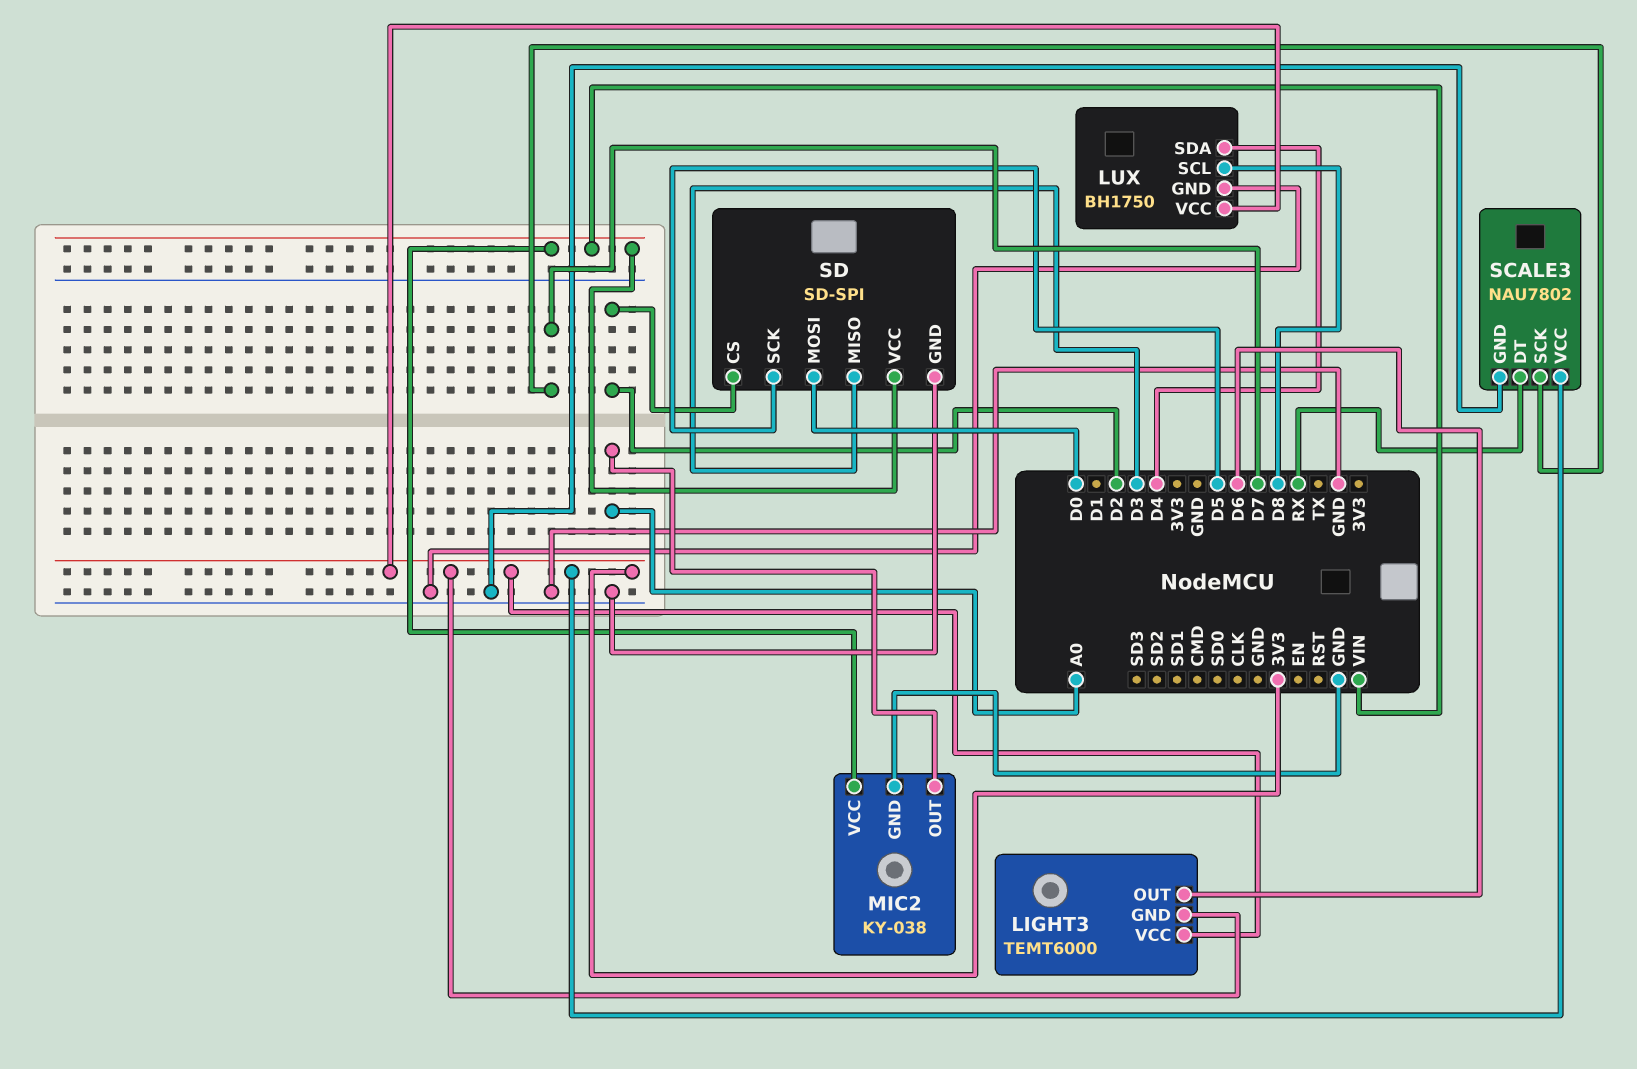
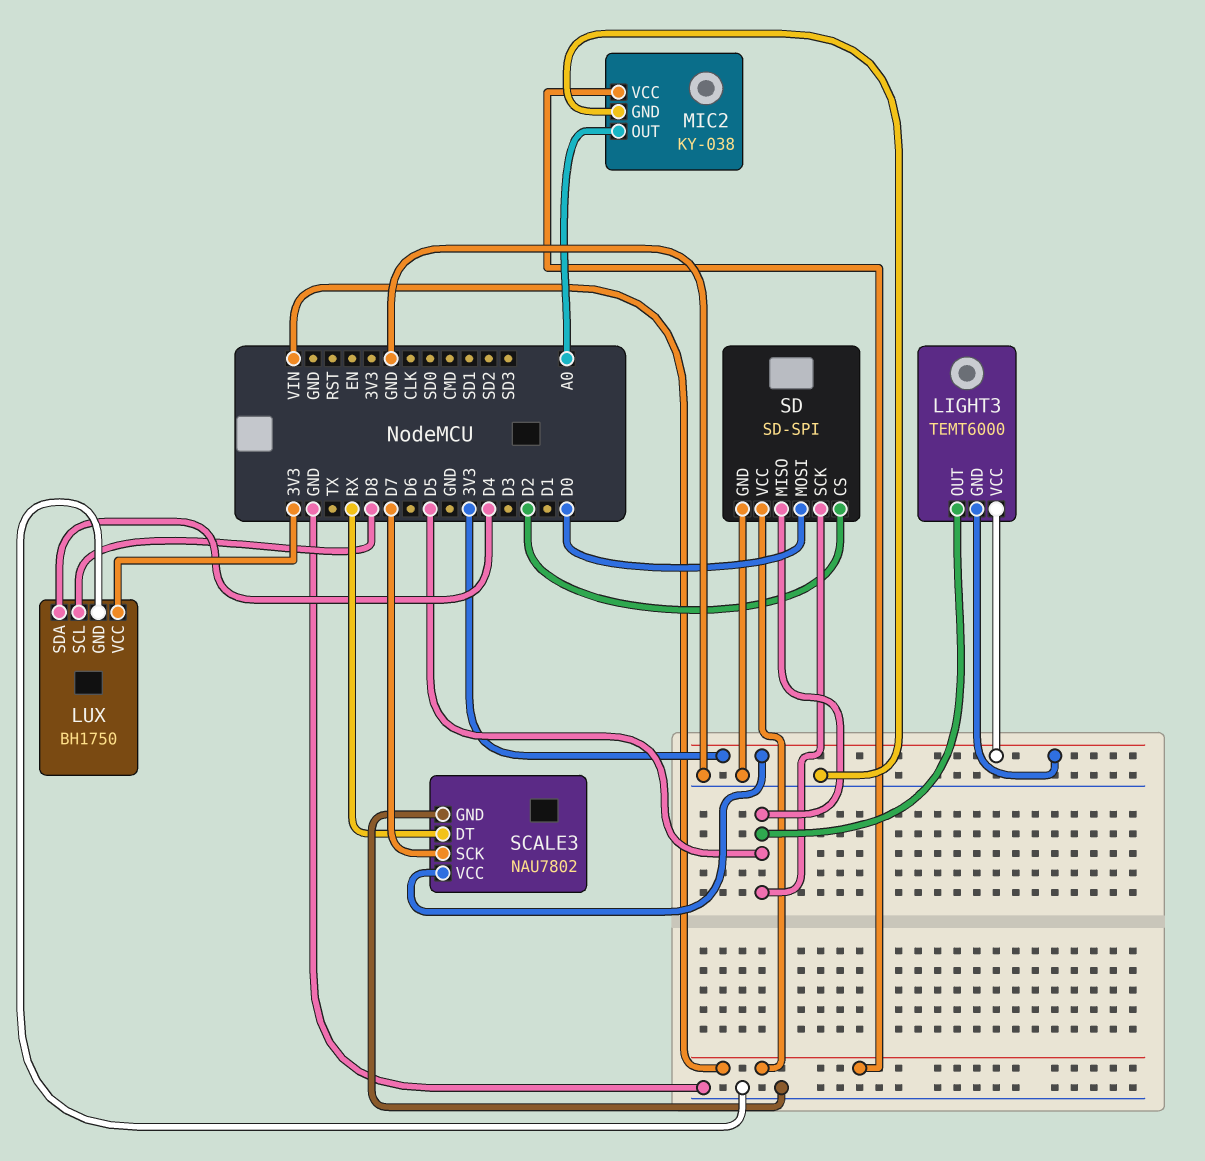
LIGHT3 pin OUT: D6 -> D5
SD pin MISO: D3 -> D5

